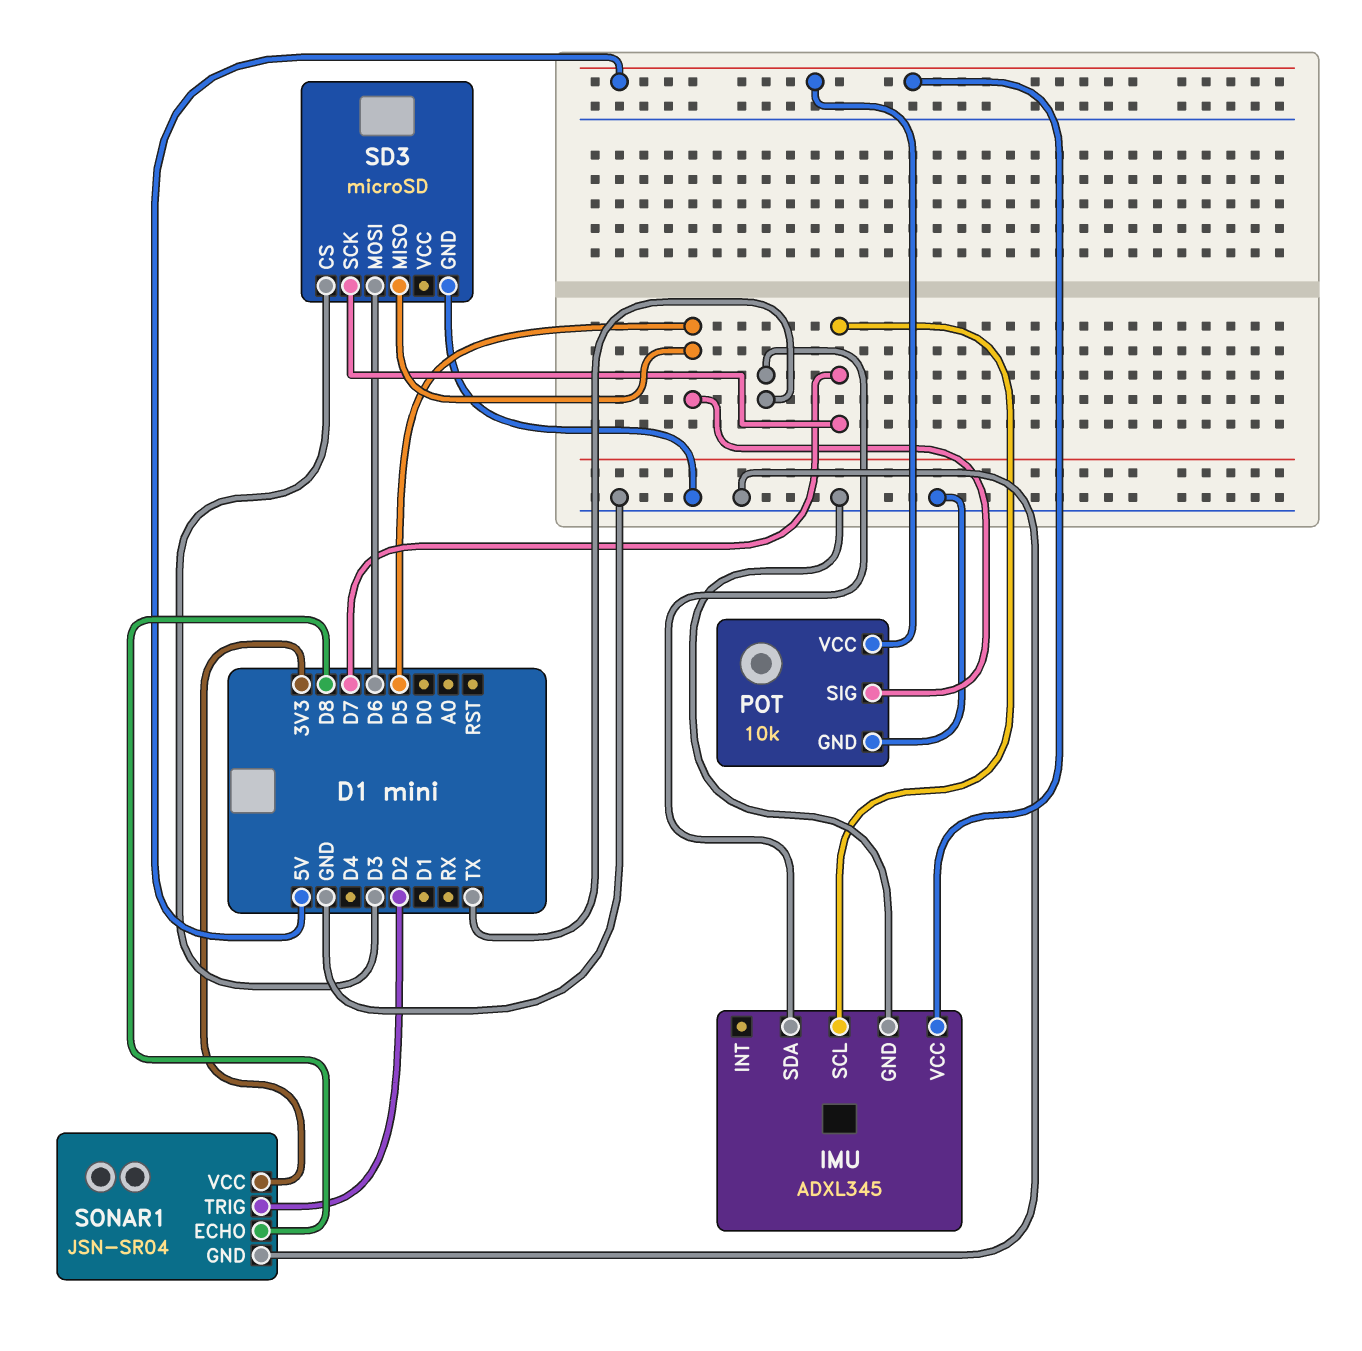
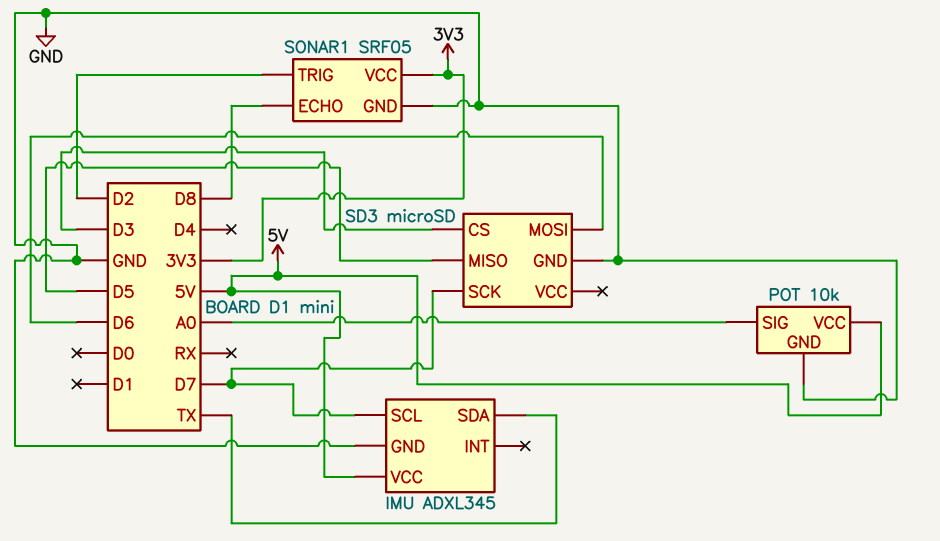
POT pin SIG: D5 -> A0
SONAR1: JSN-SR04 -> SRF05

